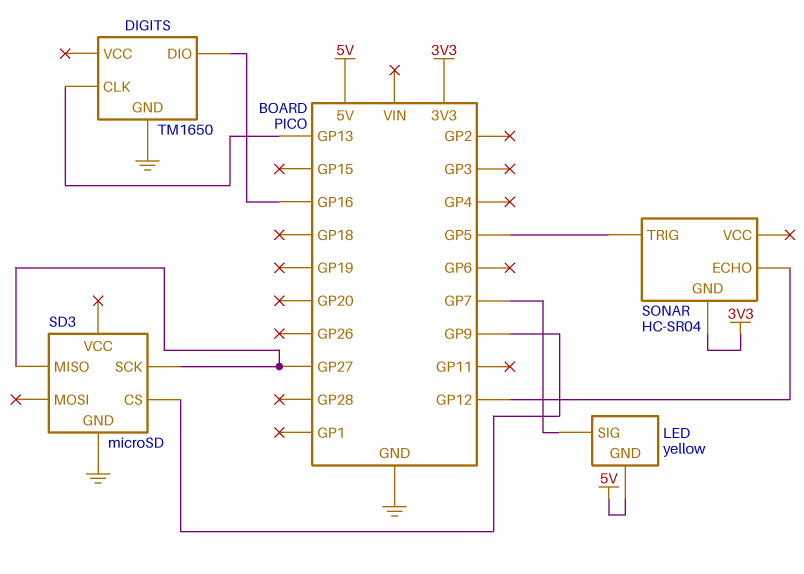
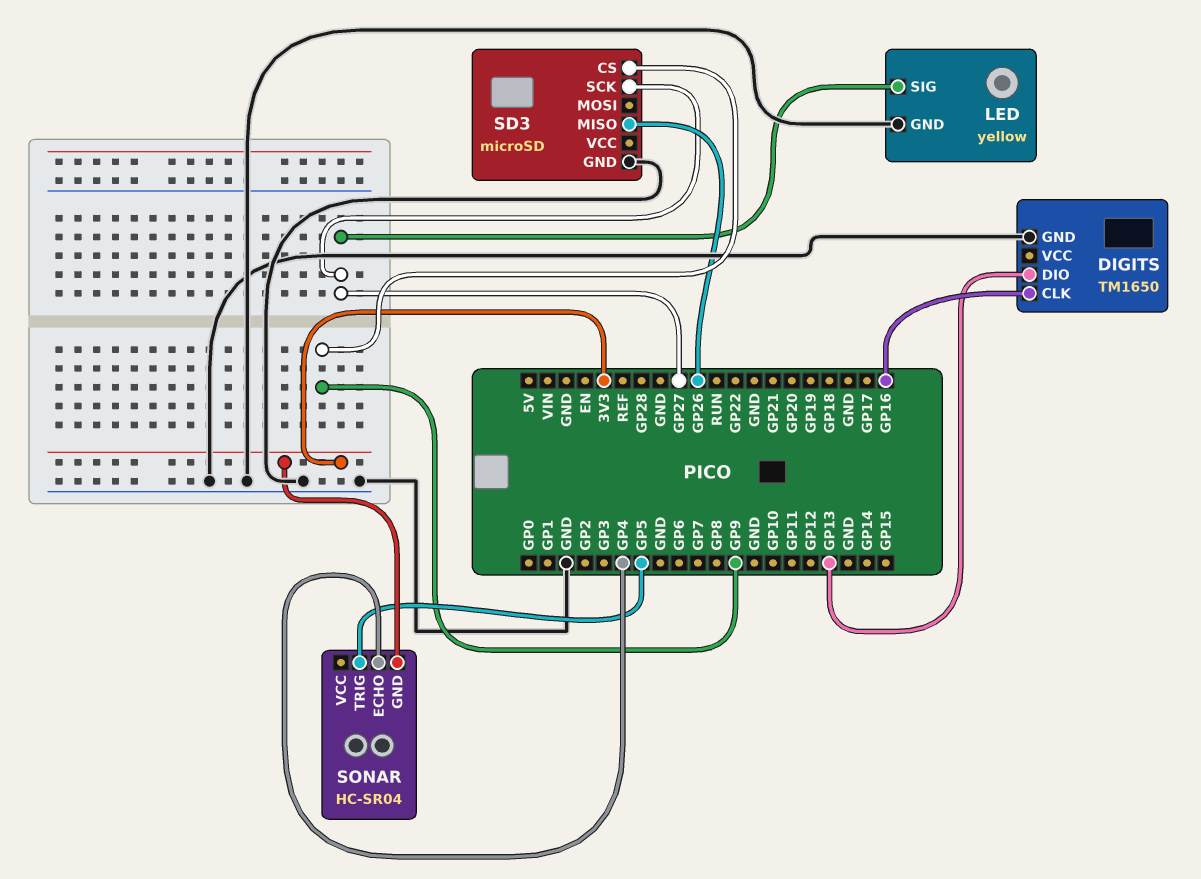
DIGITS pin CLK: GP13 -> GP16
DIGITS pin DIO: GP16 -> GP13
LED pin GND: 5V -> GND
LED pin SIG: GP7 -> GP27
SD3 pin MISO: GP27 -> GP26
SONAR pin ECHO: GP12 -> GP4

